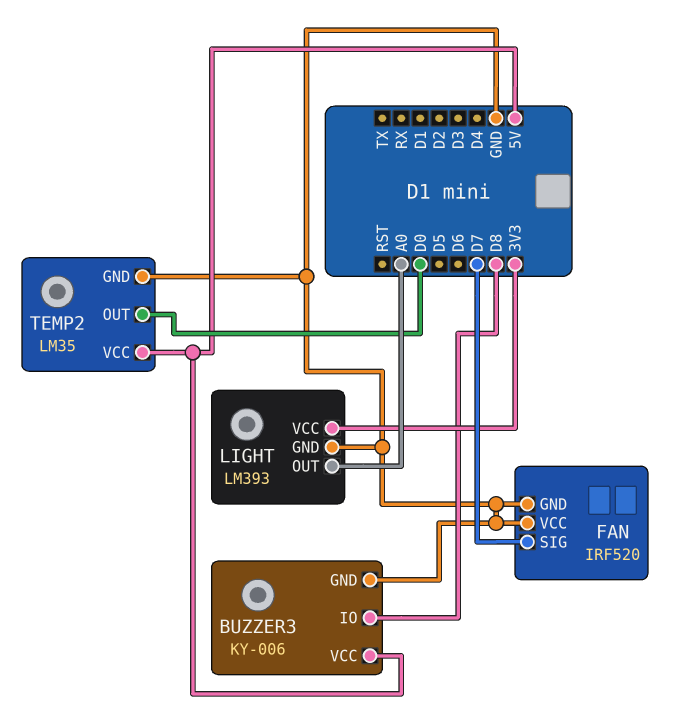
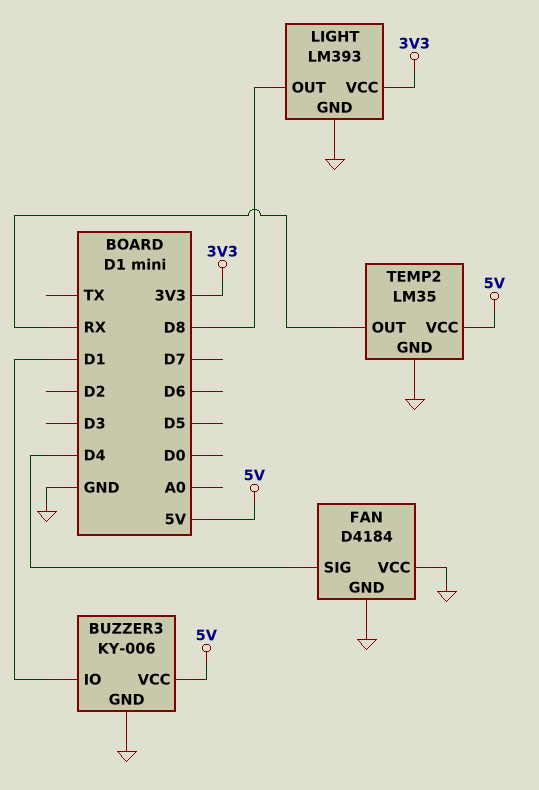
BUZZER3 pin IO: D8 -> D1
FAN: IRF520 -> D4184
FAN pin SIG: D7 -> D4
LIGHT pin OUT: A0 -> D8
TEMP2 pin OUT: D0 -> RX

